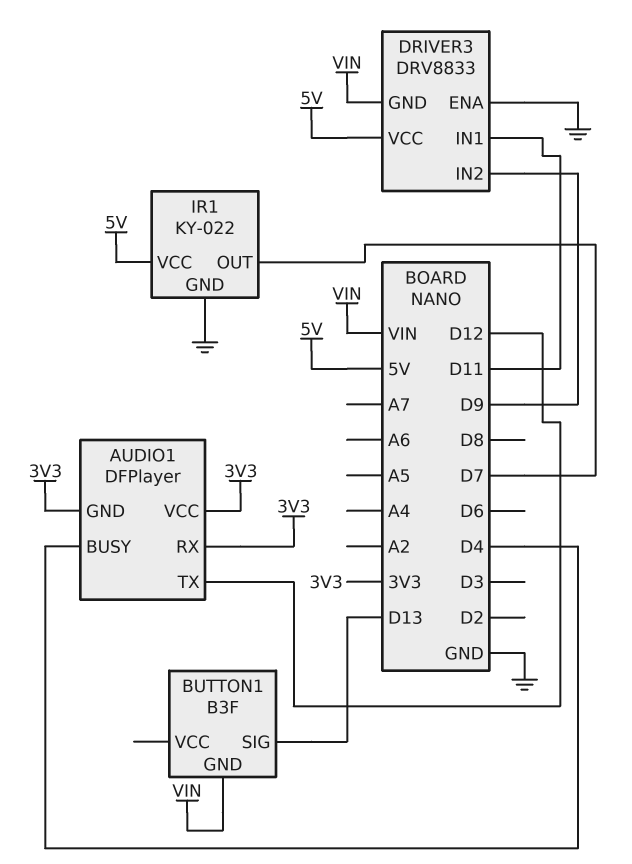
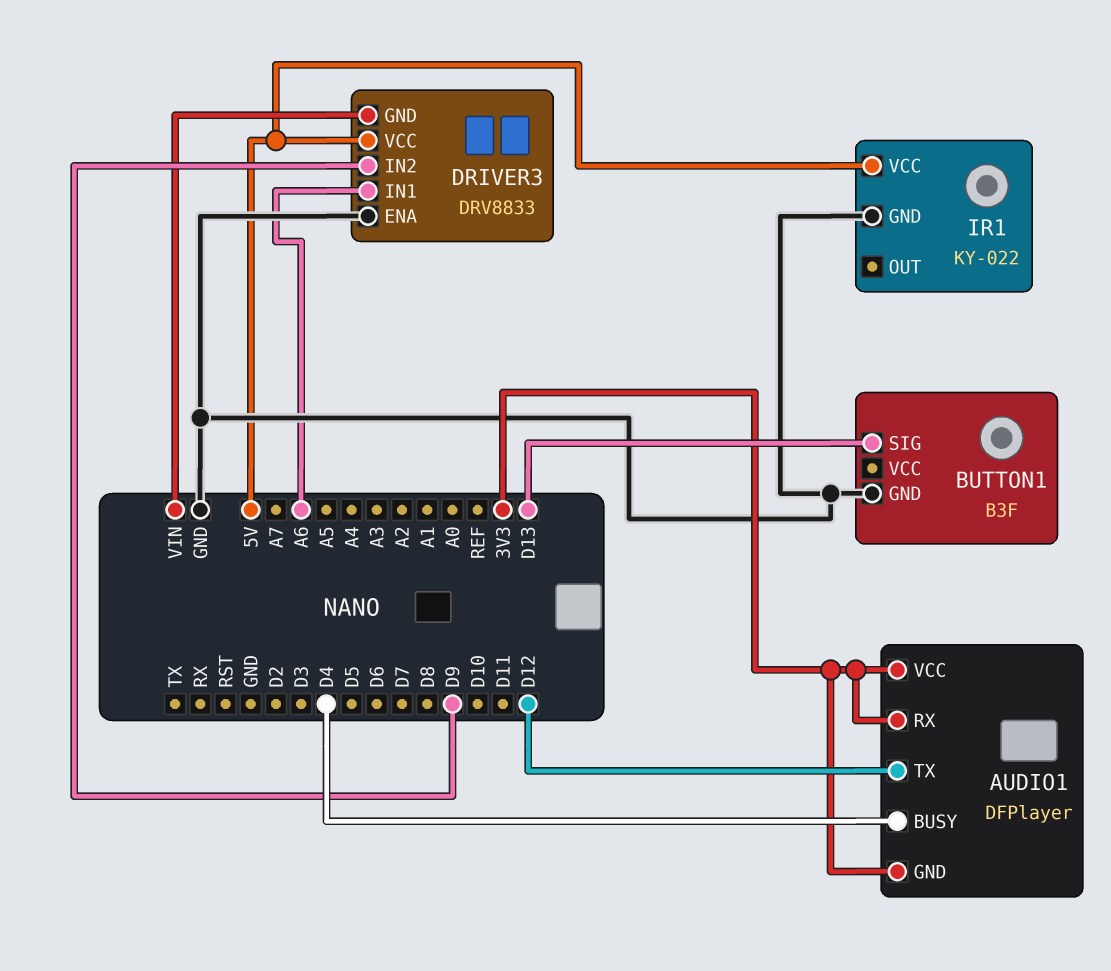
BUTTON1 pin GND: VIN -> GND
DRIVER3 pin IN1: D11 -> A6
IR1 pin OUT: D7 -> none

